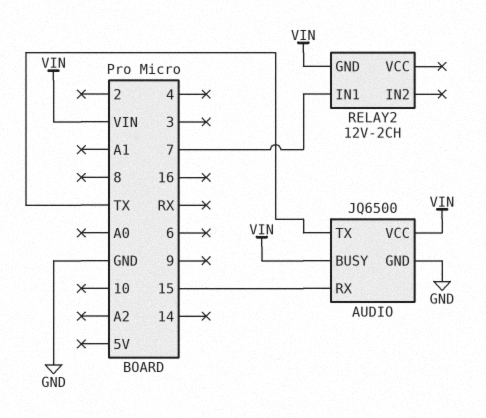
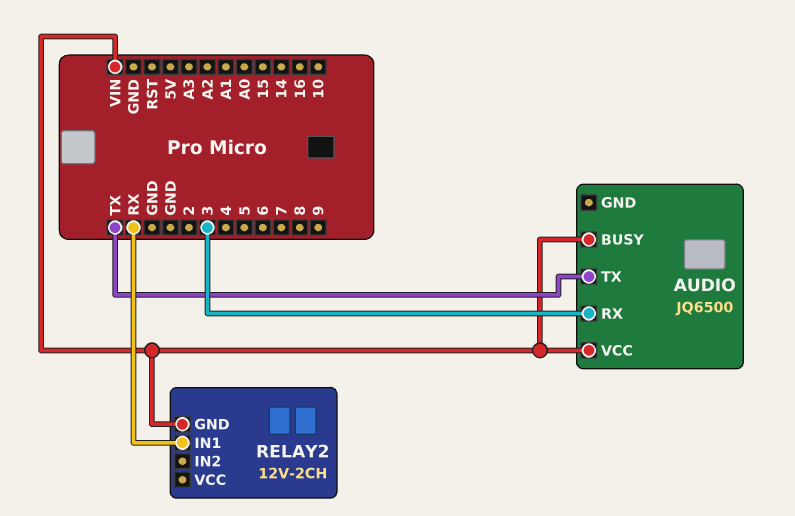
AUDIO pin GND: GND -> none
AUDIO pin RX: 15 -> 3
RELAY2 pin IN1: 7 -> RX

